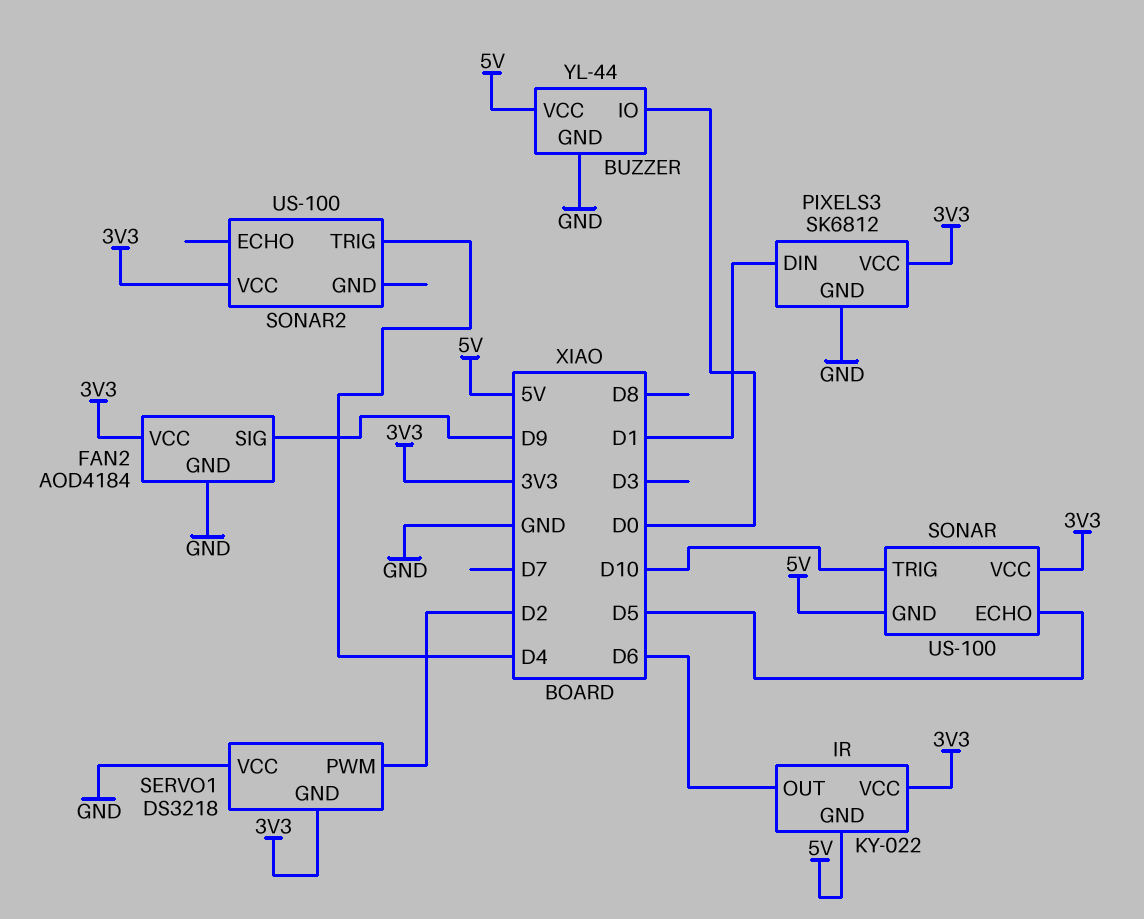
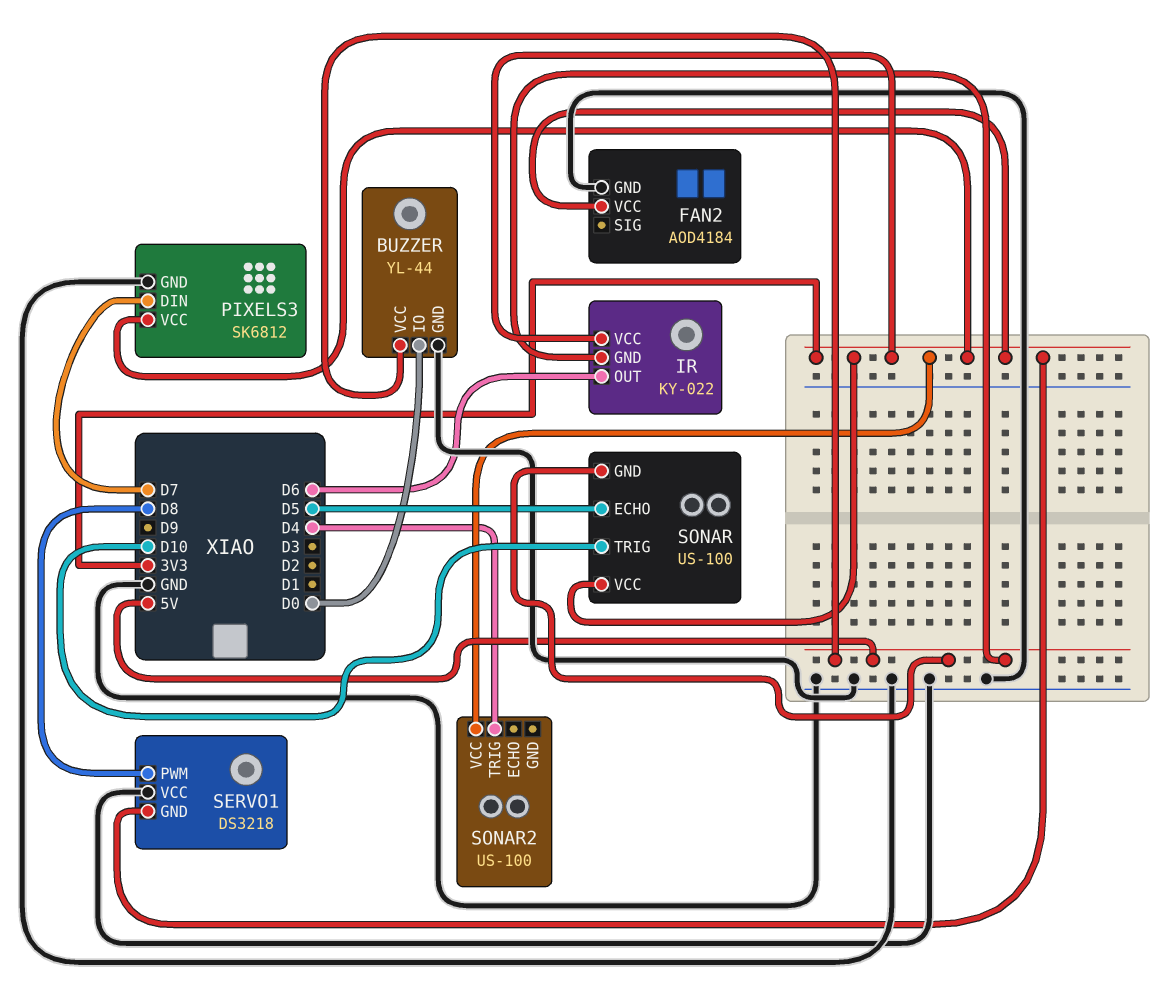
FAN2 pin SIG: D9 -> none
PIXELS3 pin DIN: D1 -> D7
SERVO1 pin PWM: D2 -> D8

